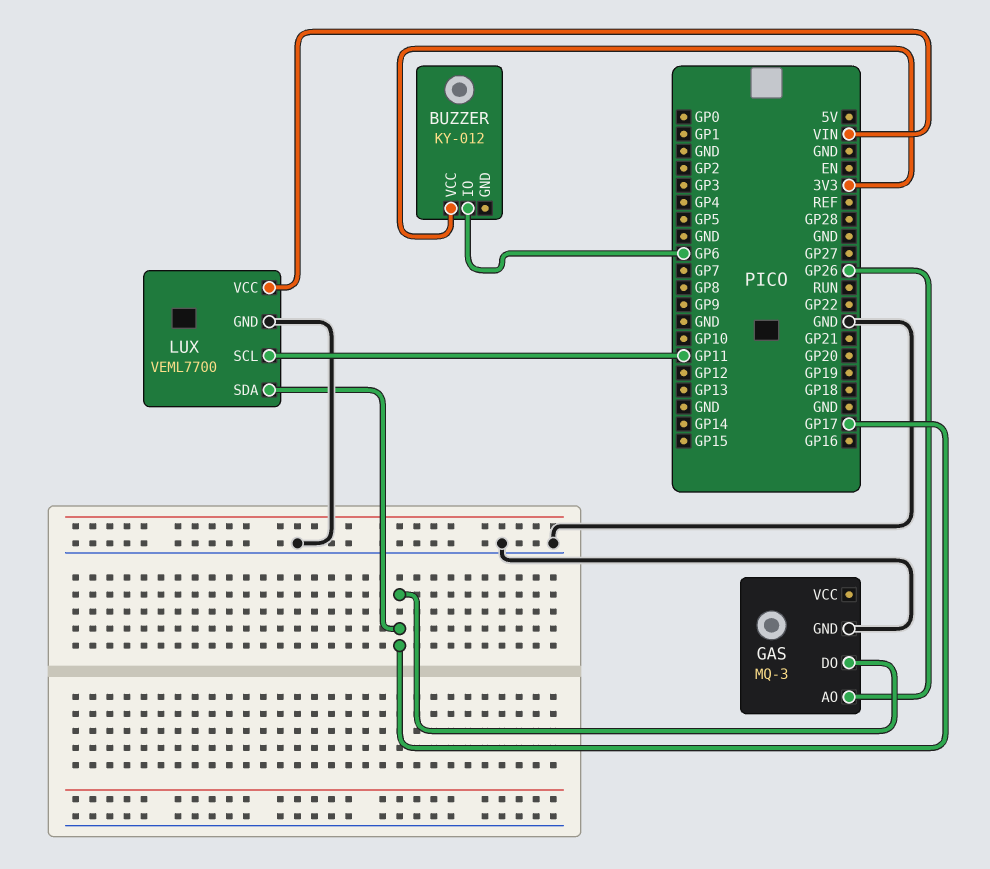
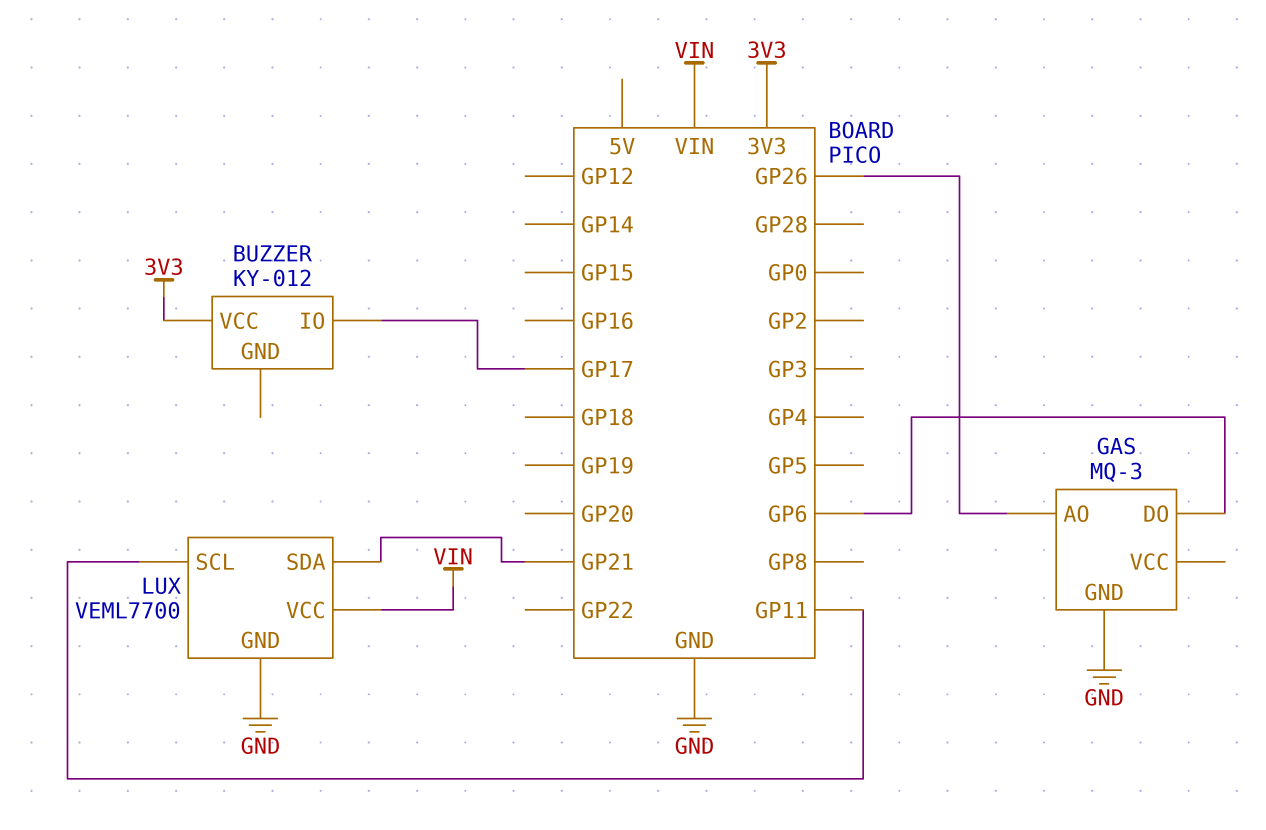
BUZZER pin IO: GP6 -> GP17
GAS pin DO: GP17 -> GP6
LUX pin SDA: GP17 -> GP21

